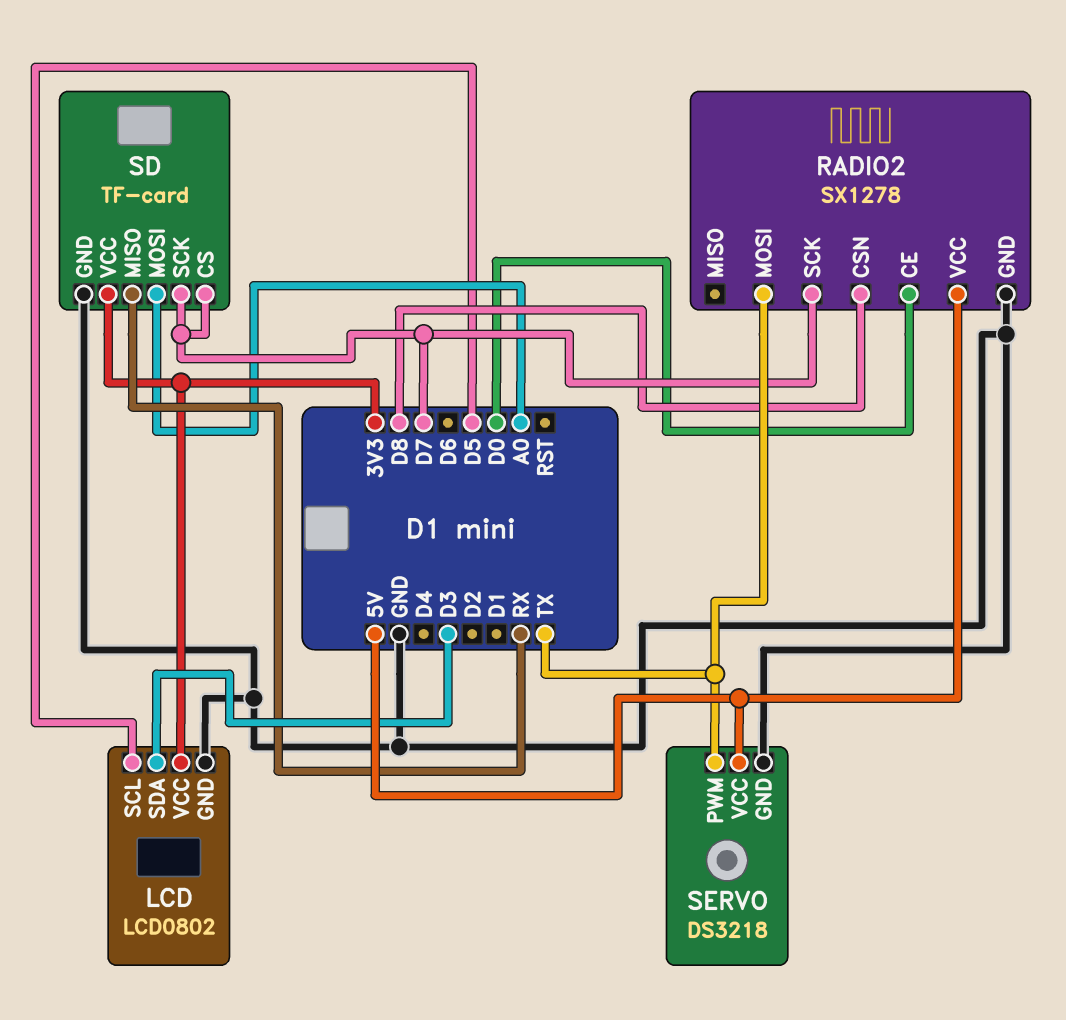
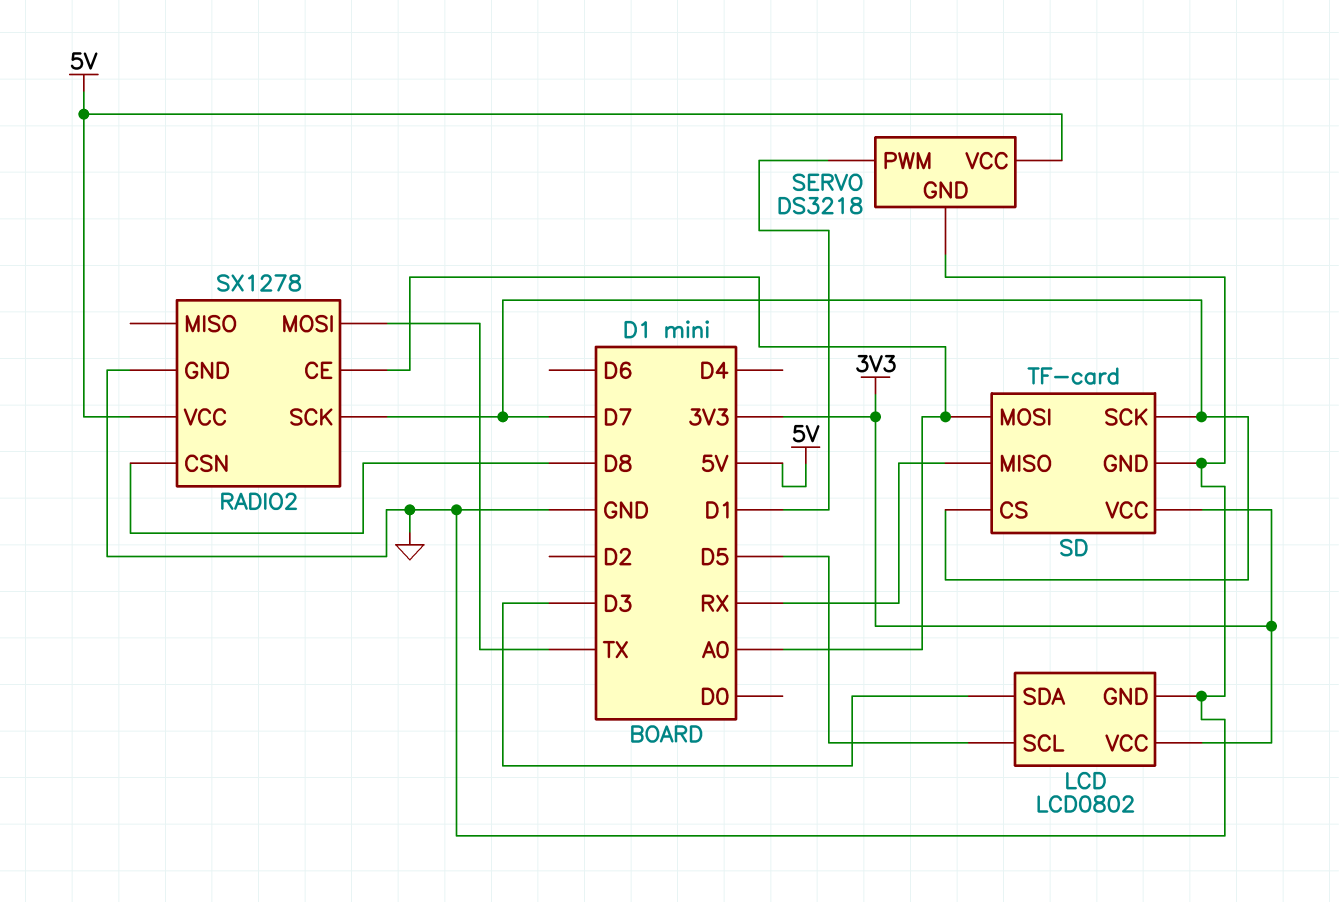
RADIO2 pin CE: D0 -> A0
SERVO pin PWM: TX -> D1

